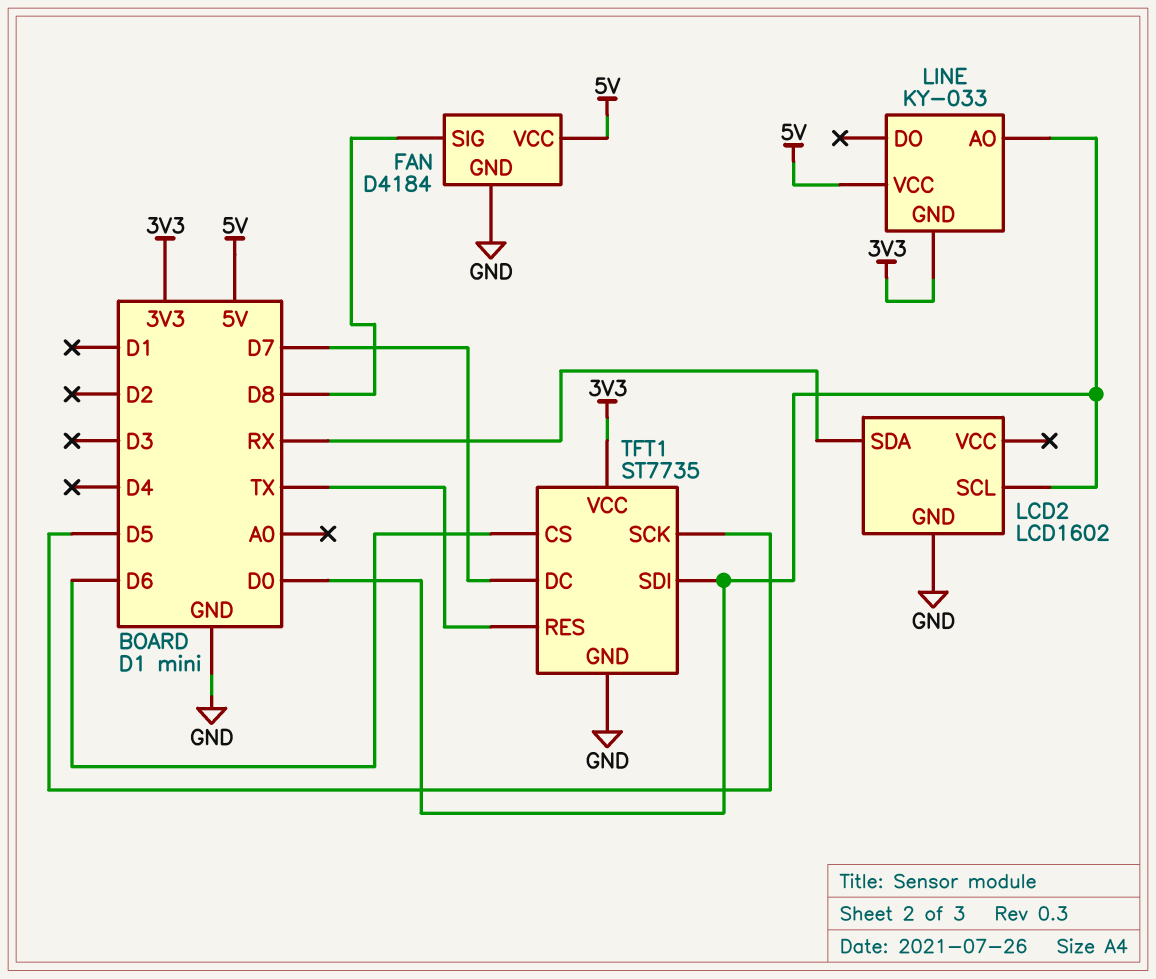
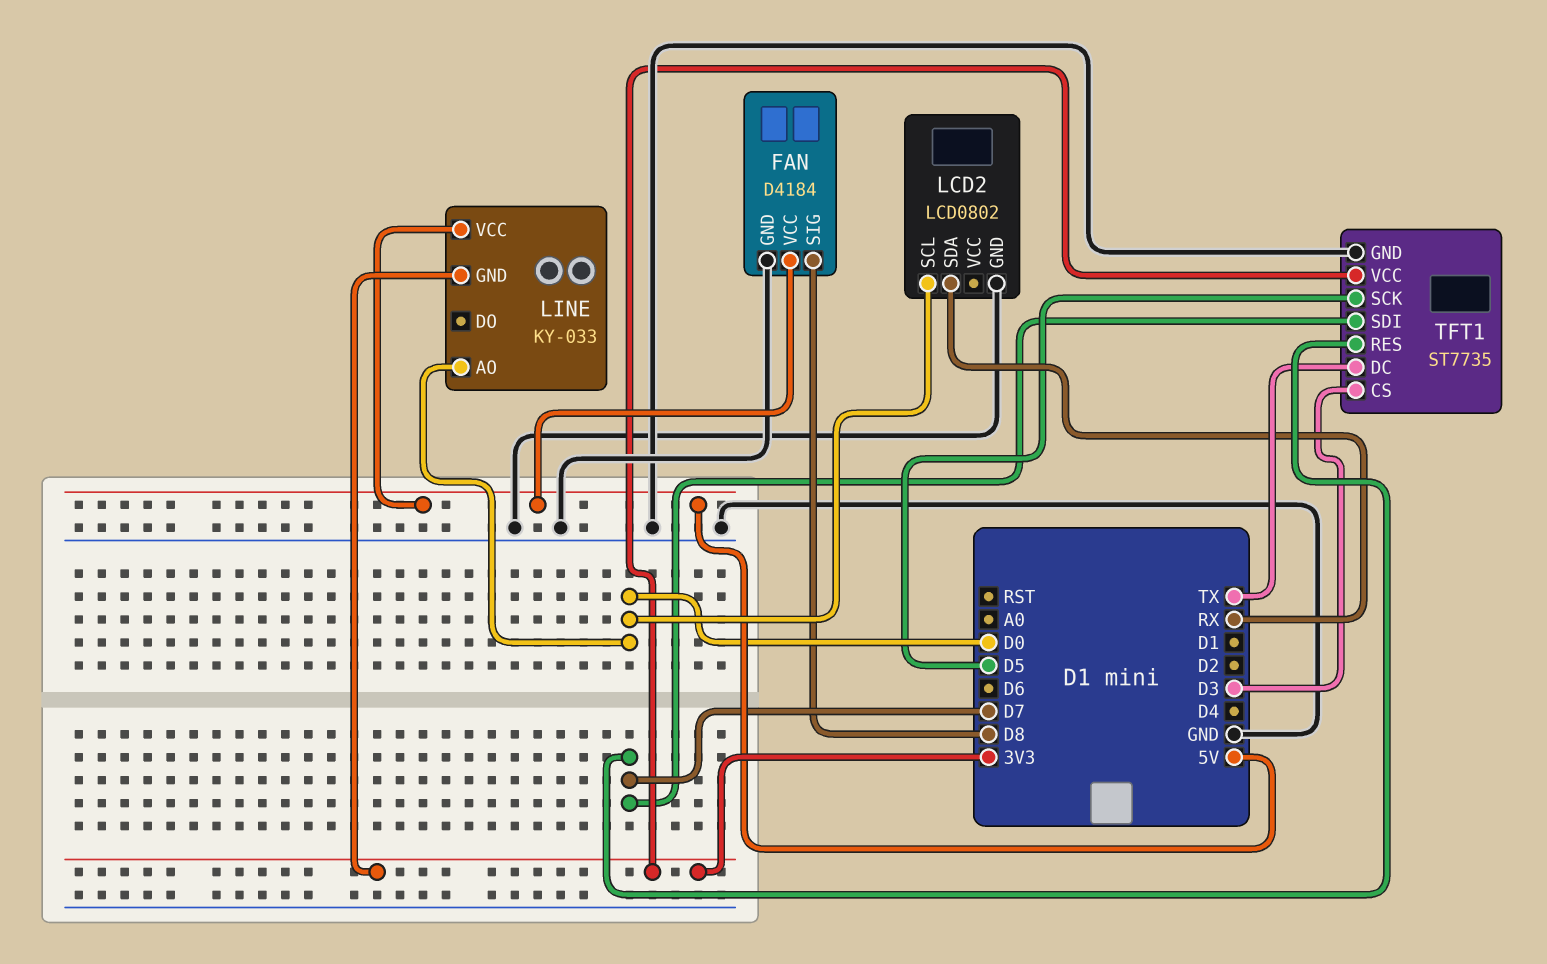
LCD2: LCD1602 -> LCD0802
TFT1 pin CS: D6 -> D3
TFT1 pin DC: D7 -> TX
TFT1 pin RES: TX -> D7
TFT1 pin SDI: D0 -> D7

